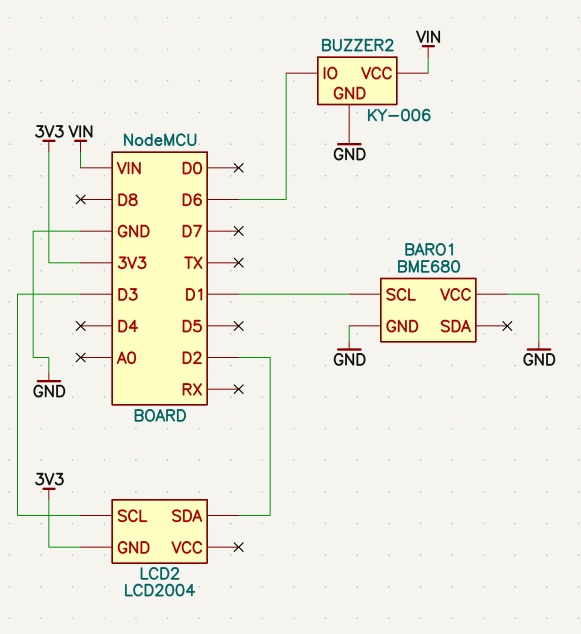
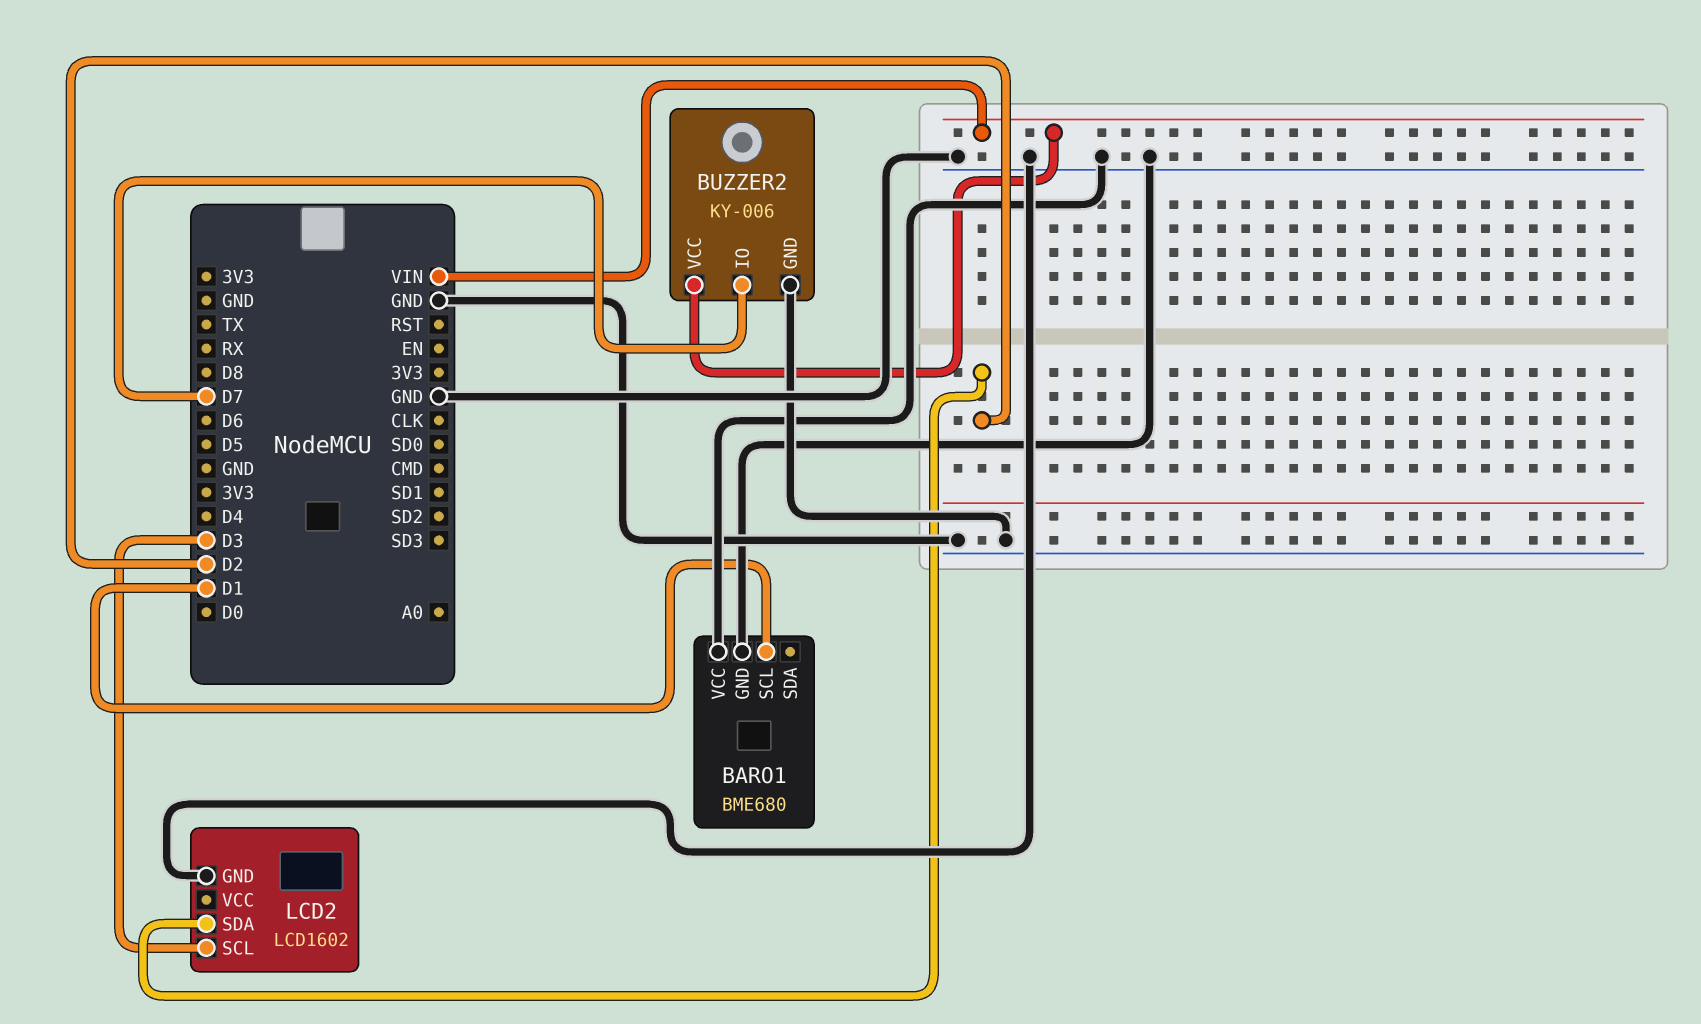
BUZZER2 pin IO: D6 -> D7
LCD2: LCD2004 -> LCD1602
LCD2 pin GND: 3V3 -> GND

